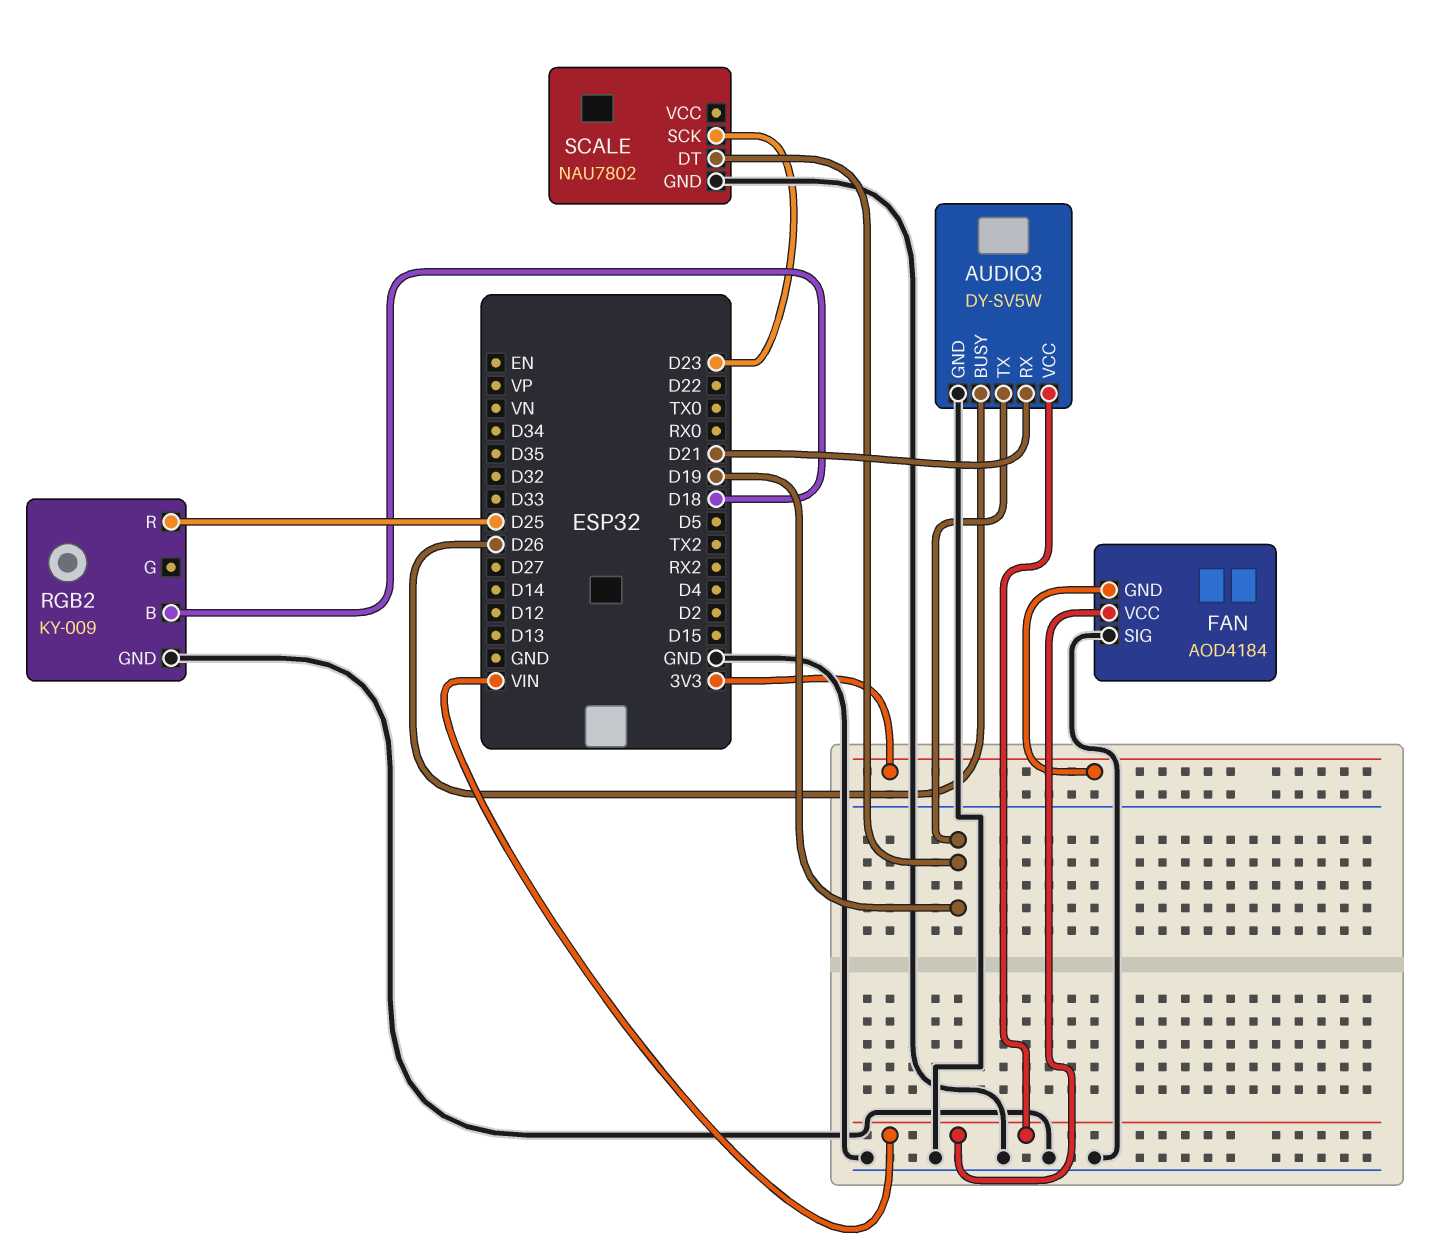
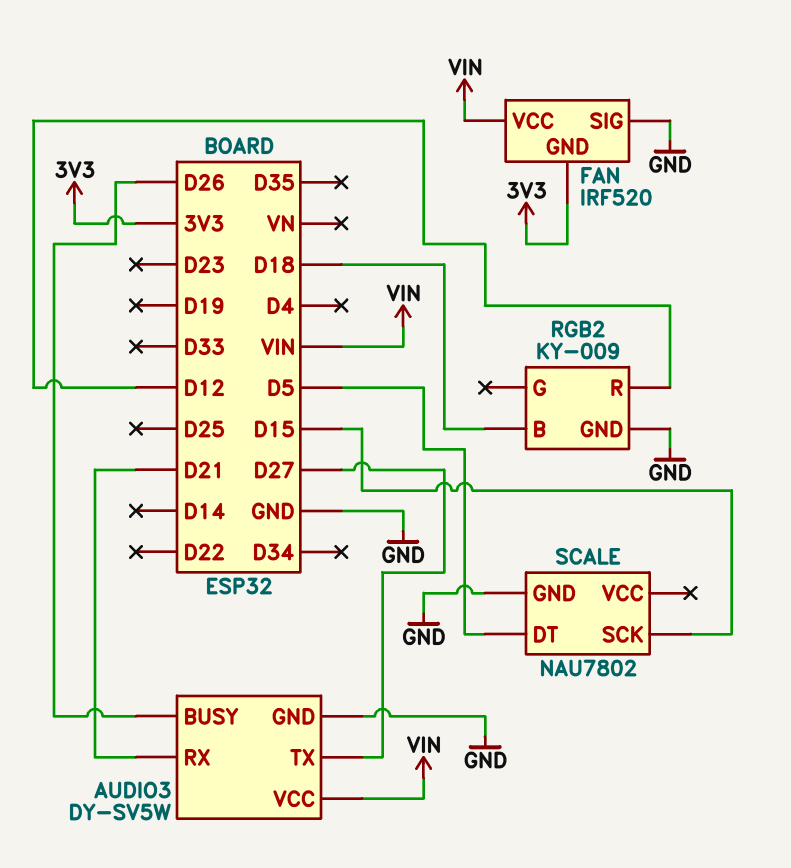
AUDIO3 pin TX: D19 -> D27
FAN: AOD4184 -> IRF520
RGB2 pin R: D25 -> D12
SCALE pin DT: D19 -> D5
SCALE pin SCK: D23 -> D15

